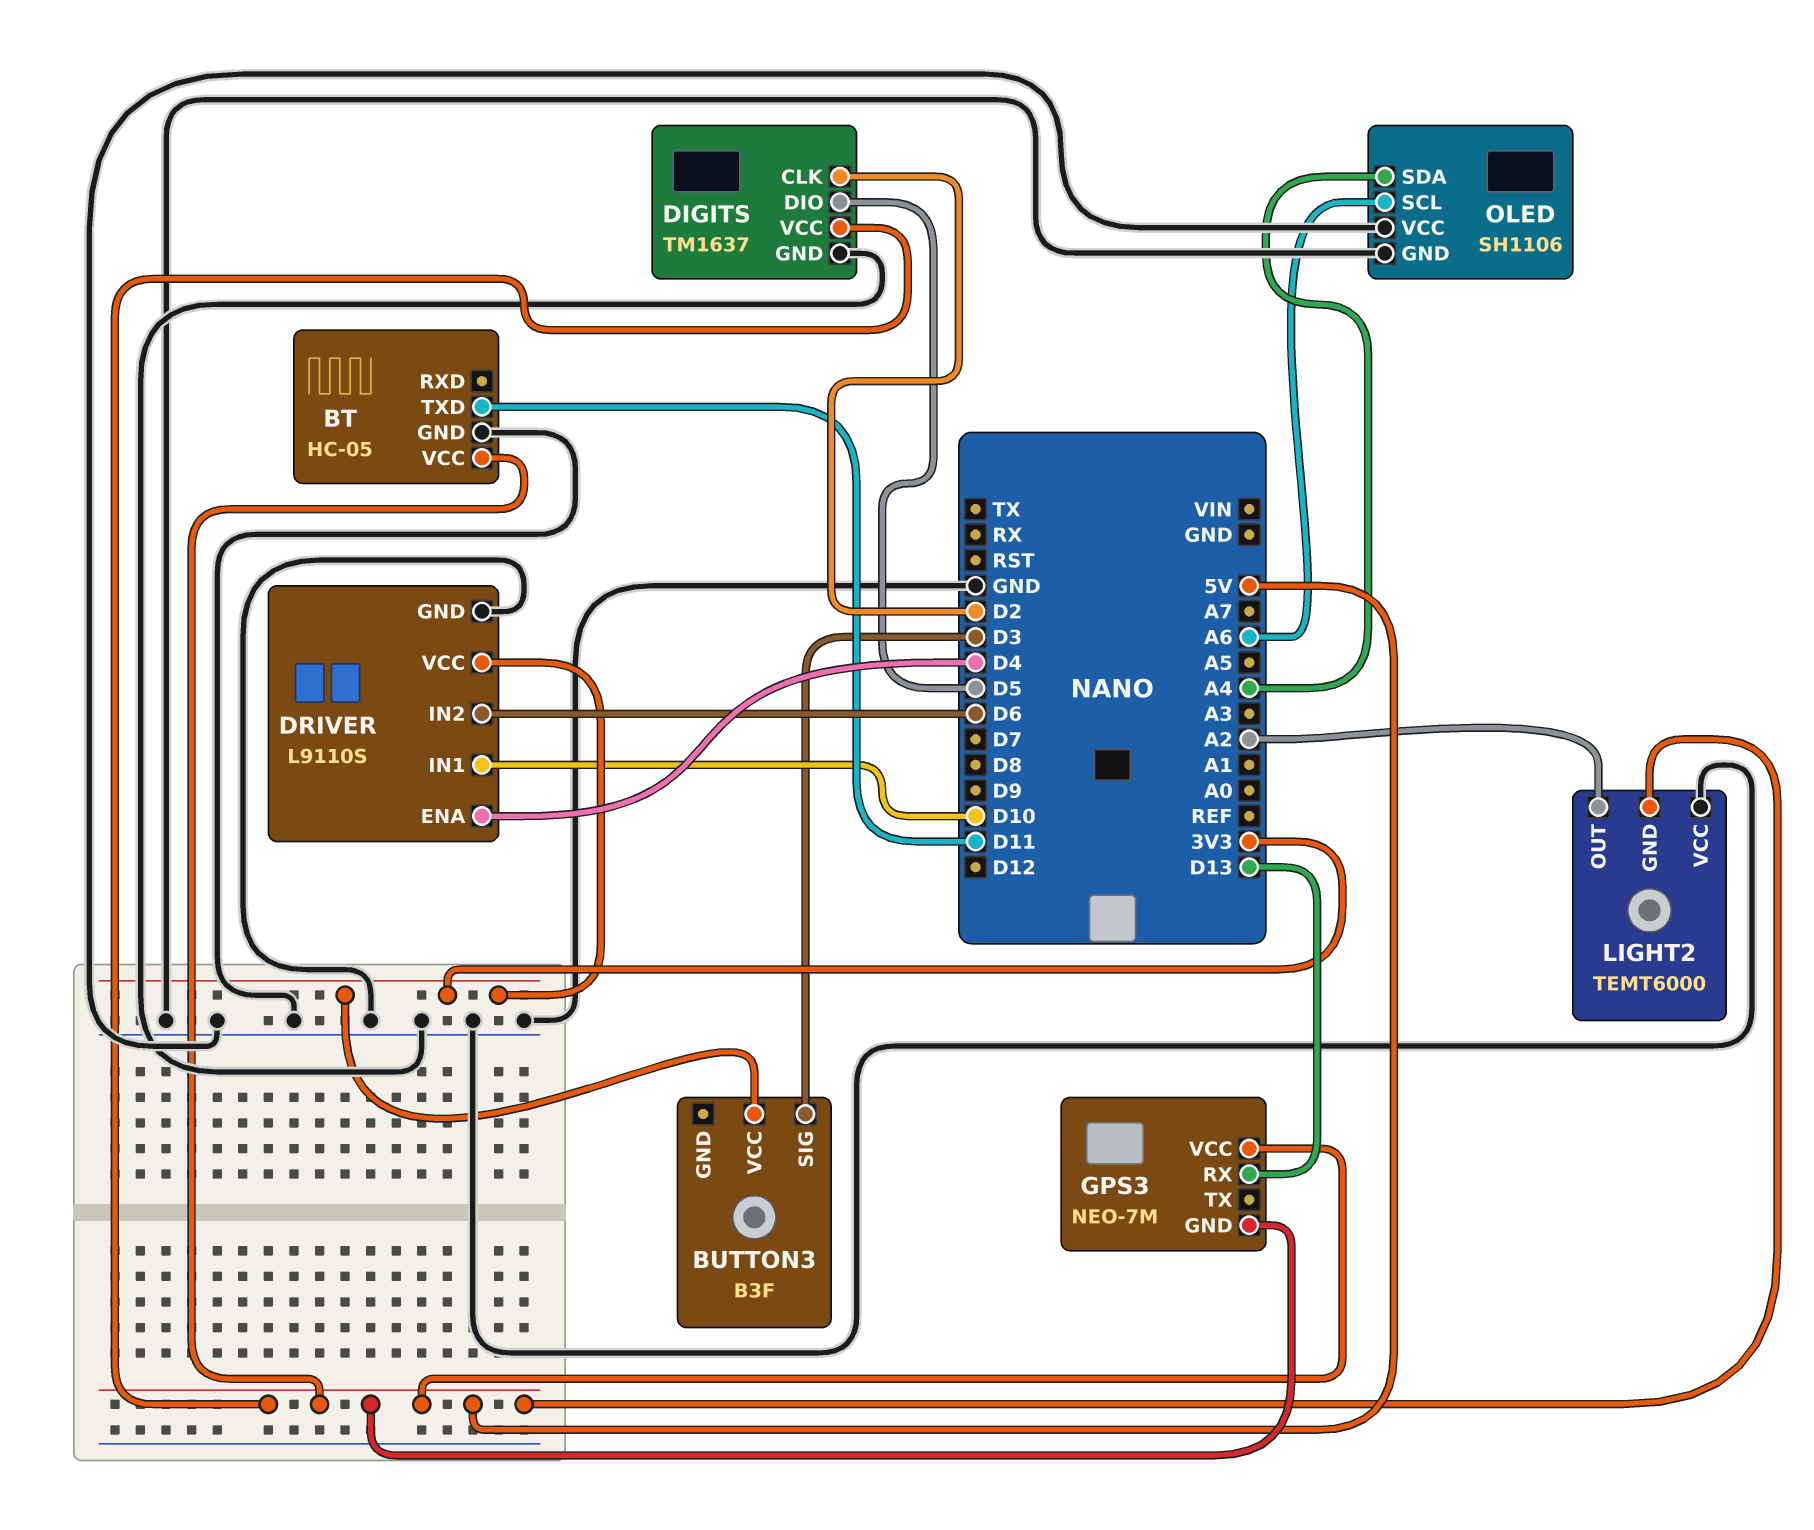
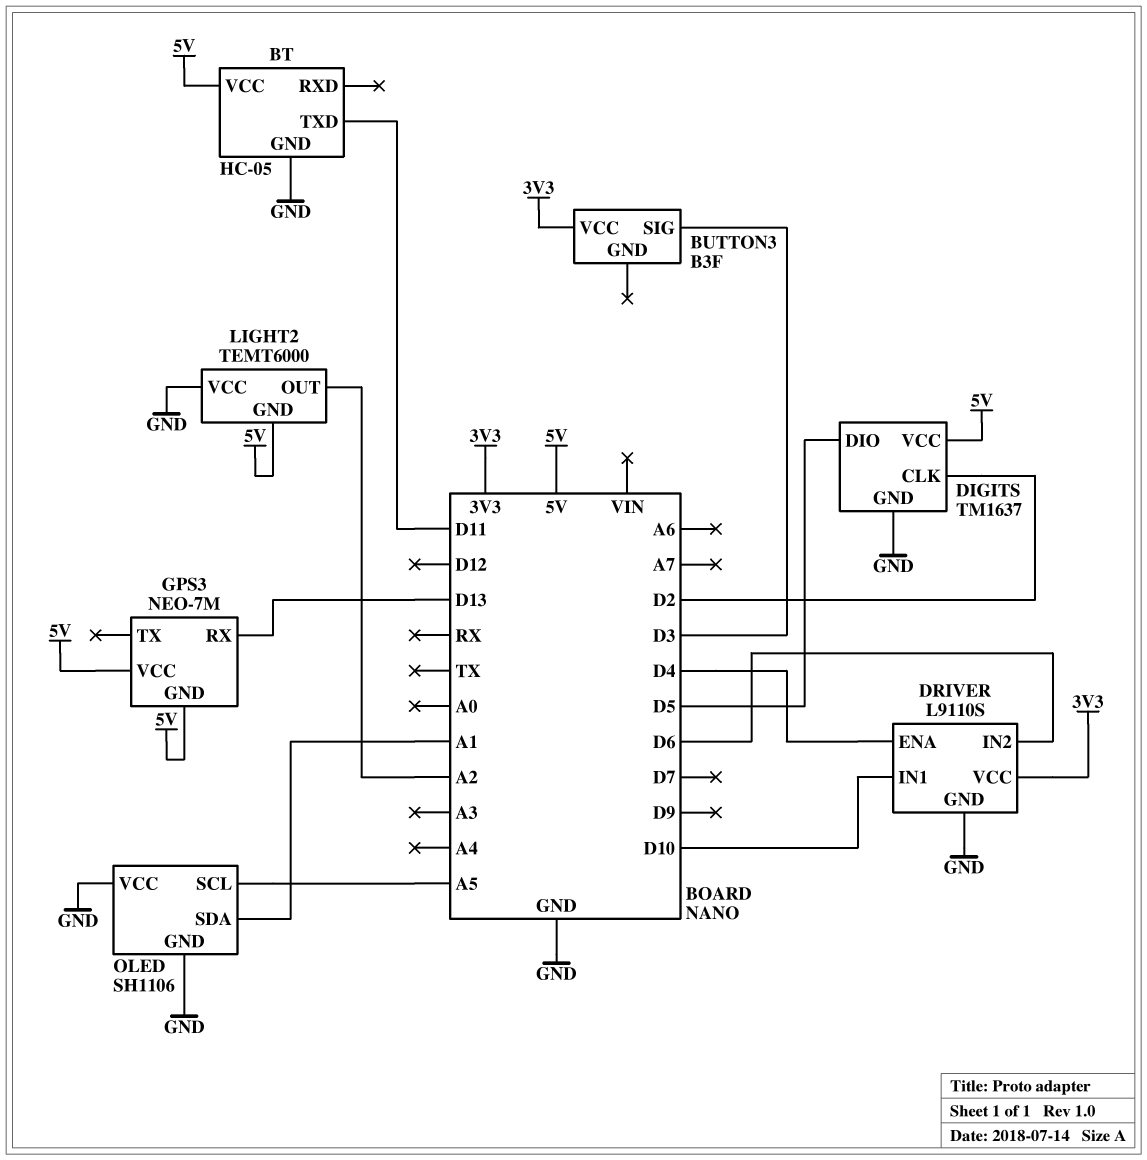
OLED pin SCL: A6 -> A5
OLED pin SDA: A4 -> A1

